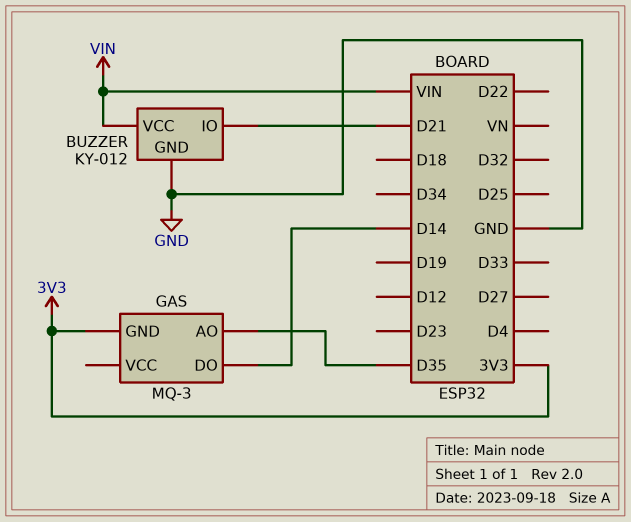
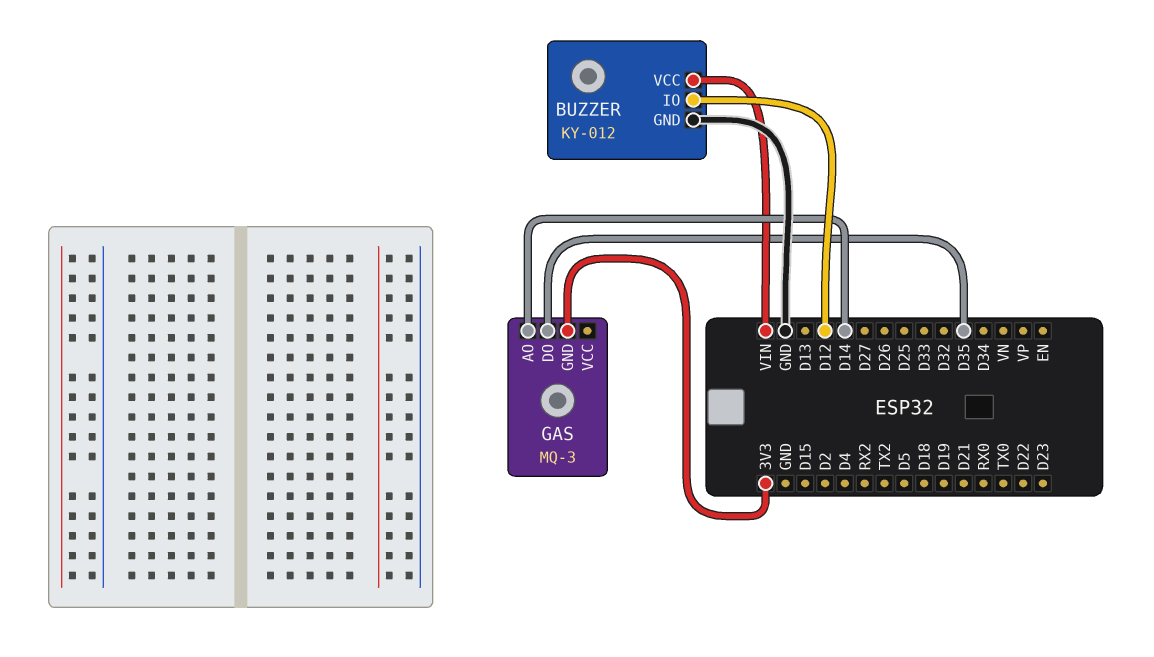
BUZZER pin IO: D21 -> D12
GAS pin AO: D35 -> D14
GAS pin DO: D14 -> D35

